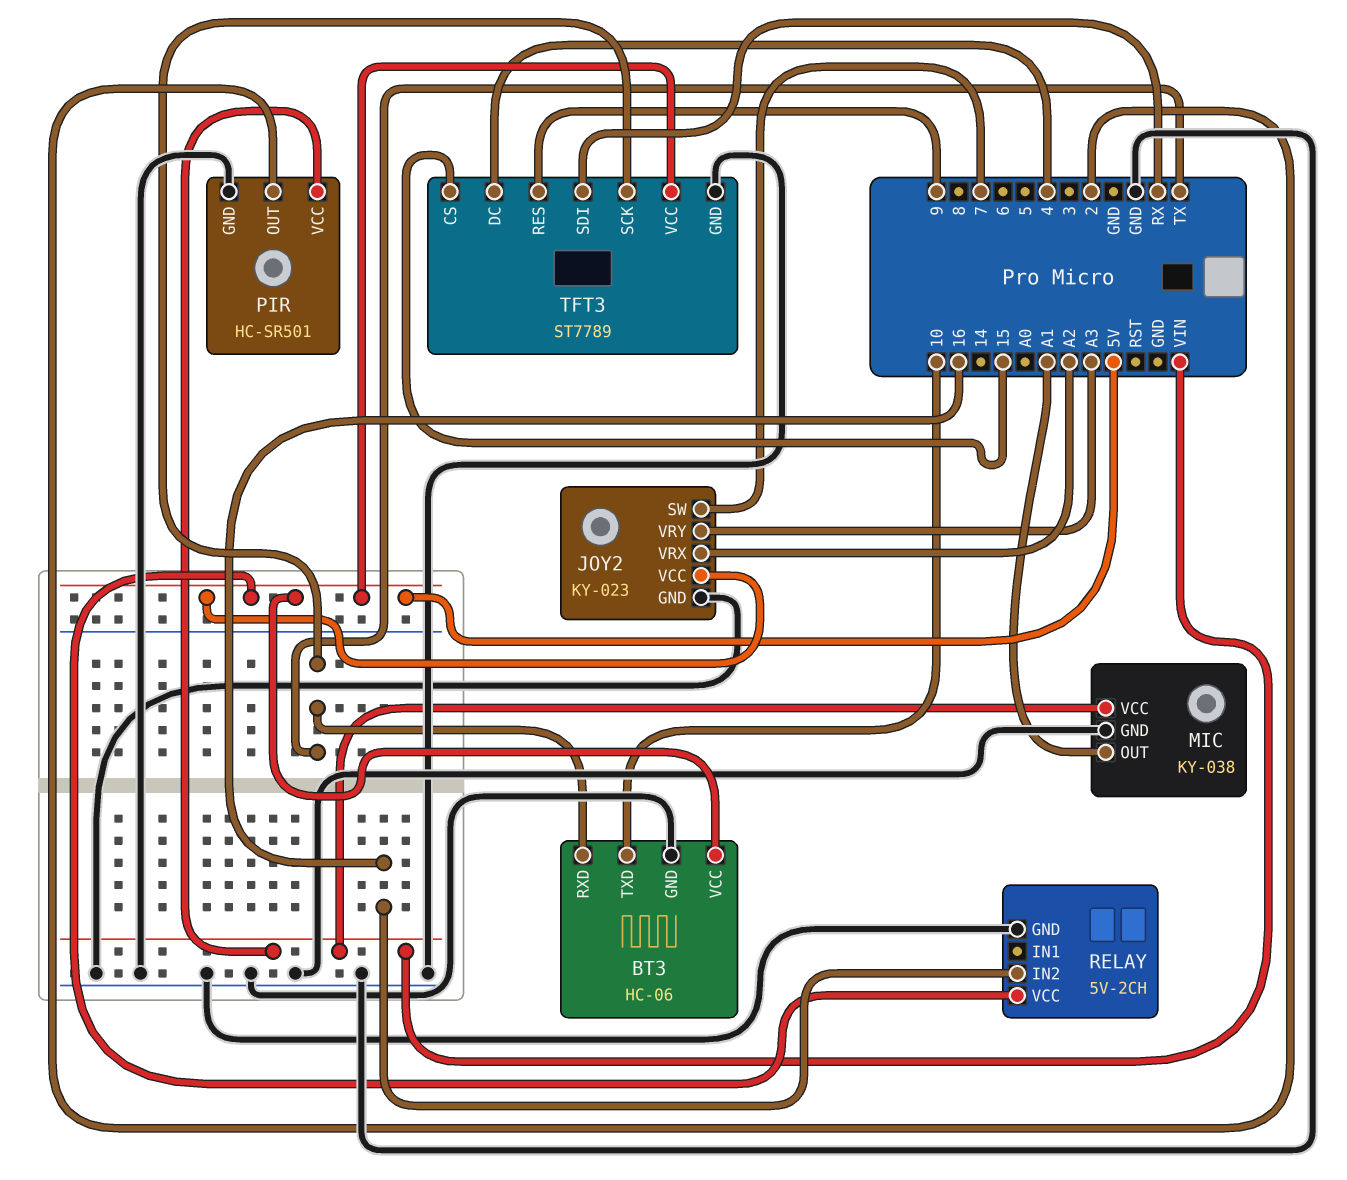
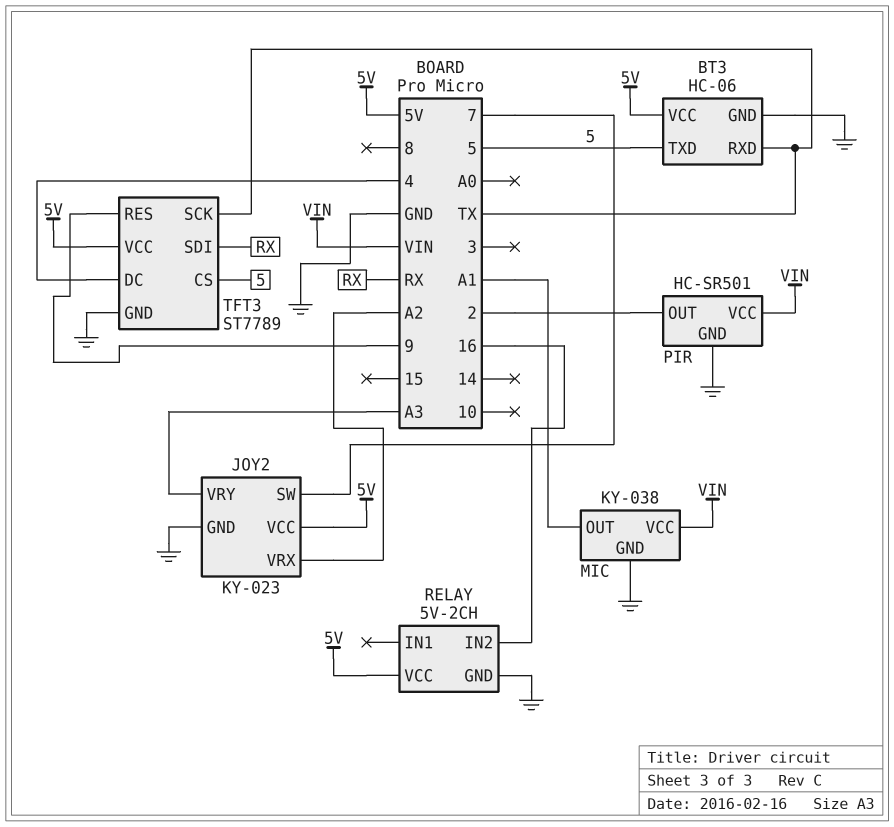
BT3 pin TXD: 10 -> 5
TFT3 pin CS: 15 -> 5

